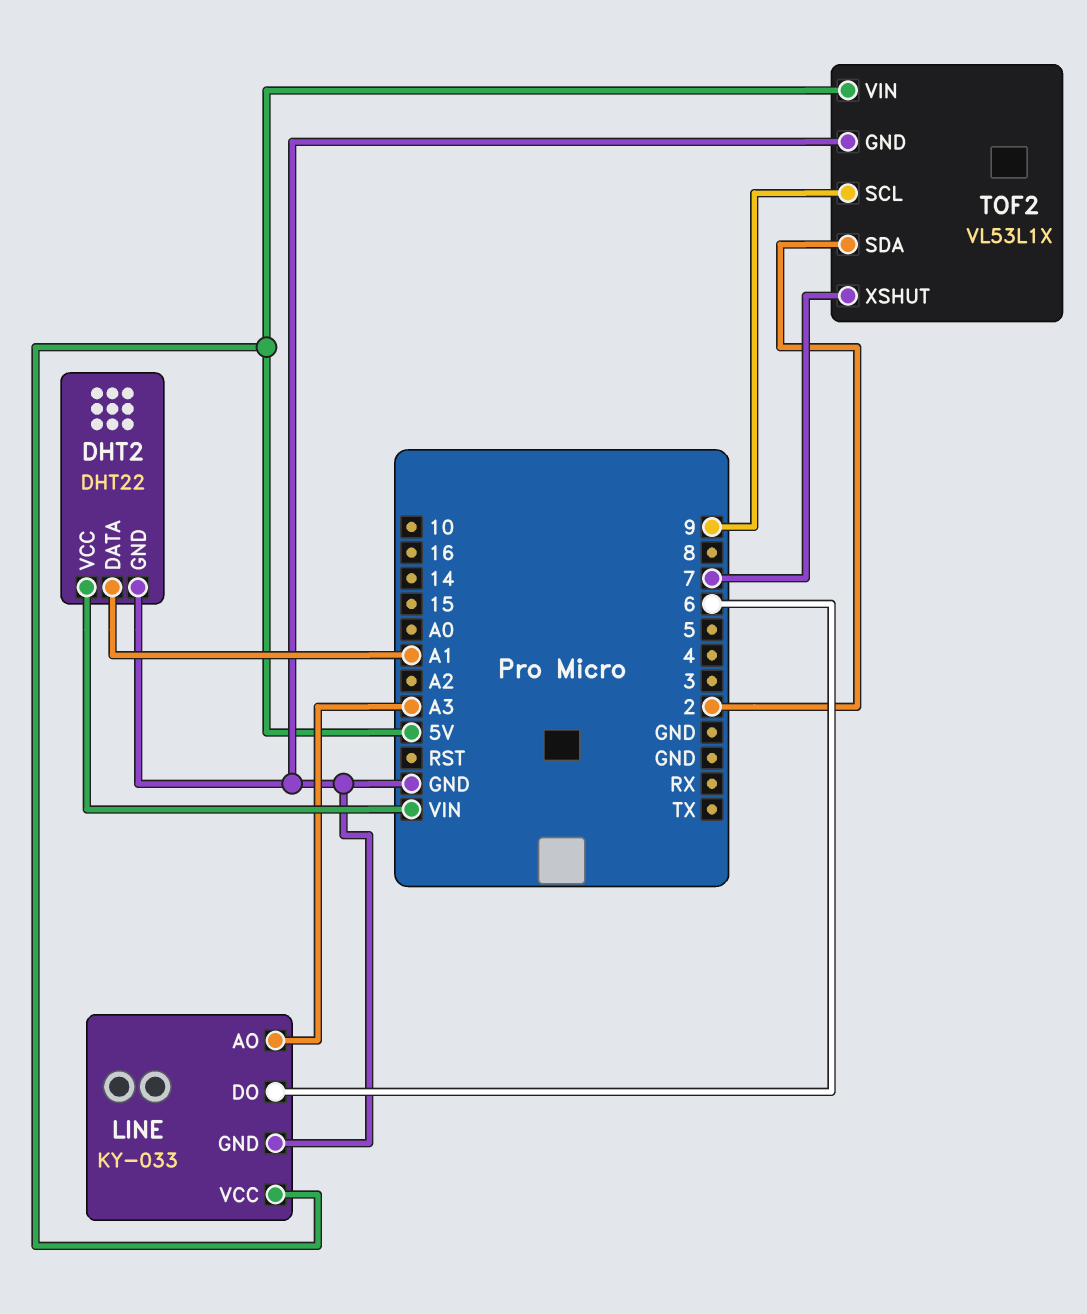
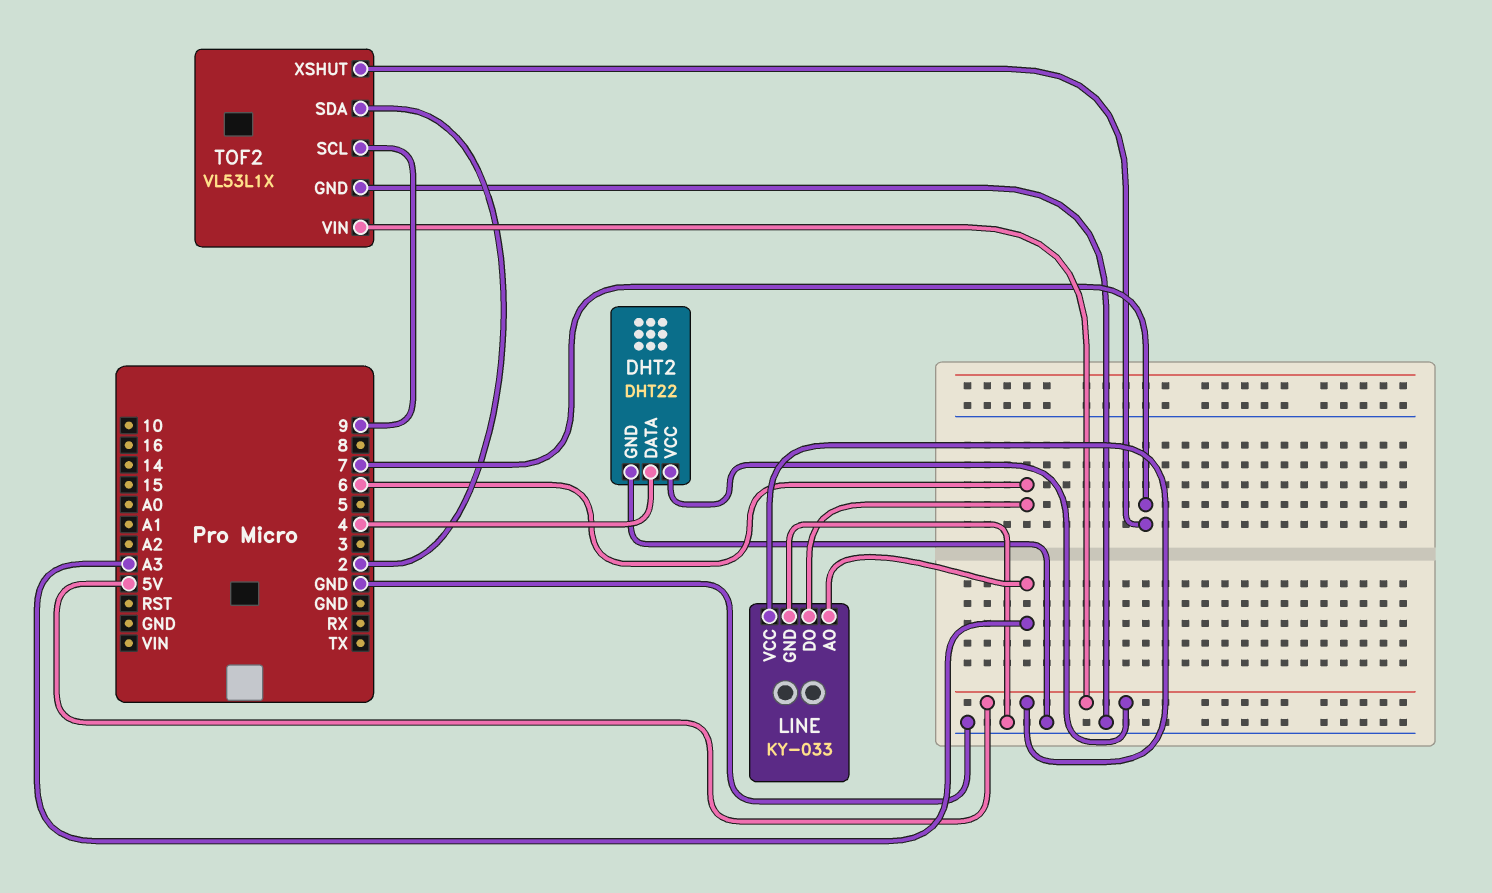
DHT2 pin DATA: A1 -> 4
DHT2 pin VCC: VIN -> 5V

